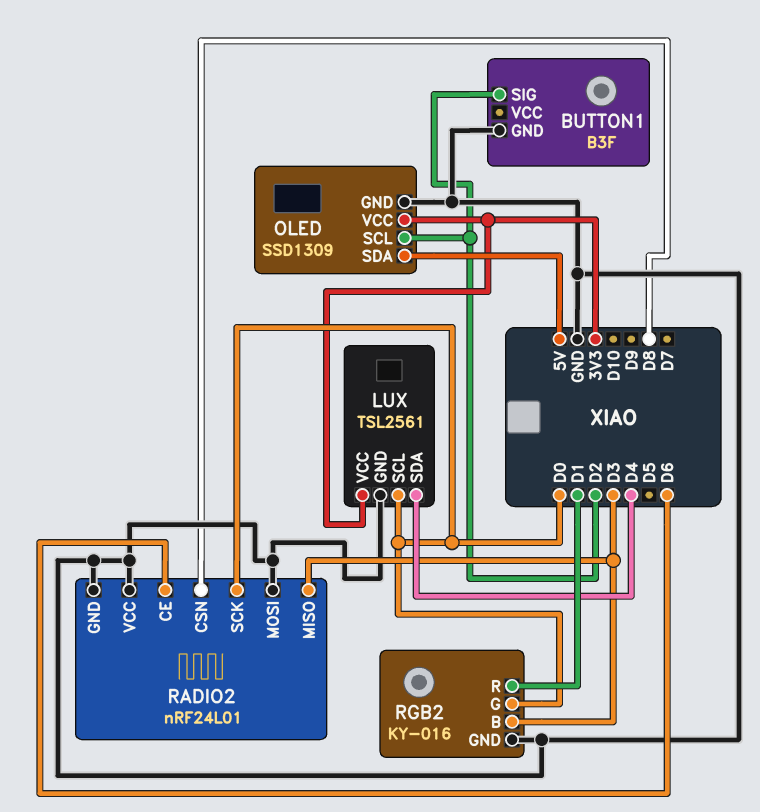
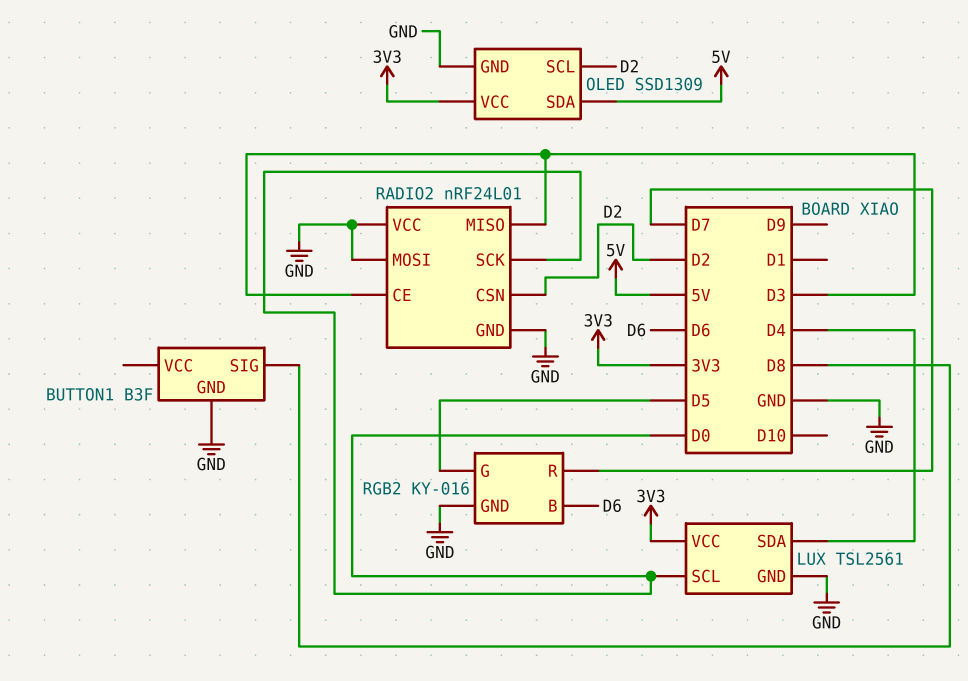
BUTTON1 pin SIG: D2 -> D8
RADIO2 pin CE: D6 -> D3
RADIO2 pin CSN: D8 -> D2
RGB2 pin B: D3 -> D6
RGB2 pin G: D0 -> D5
RGB2 pin R: D1 -> D7

